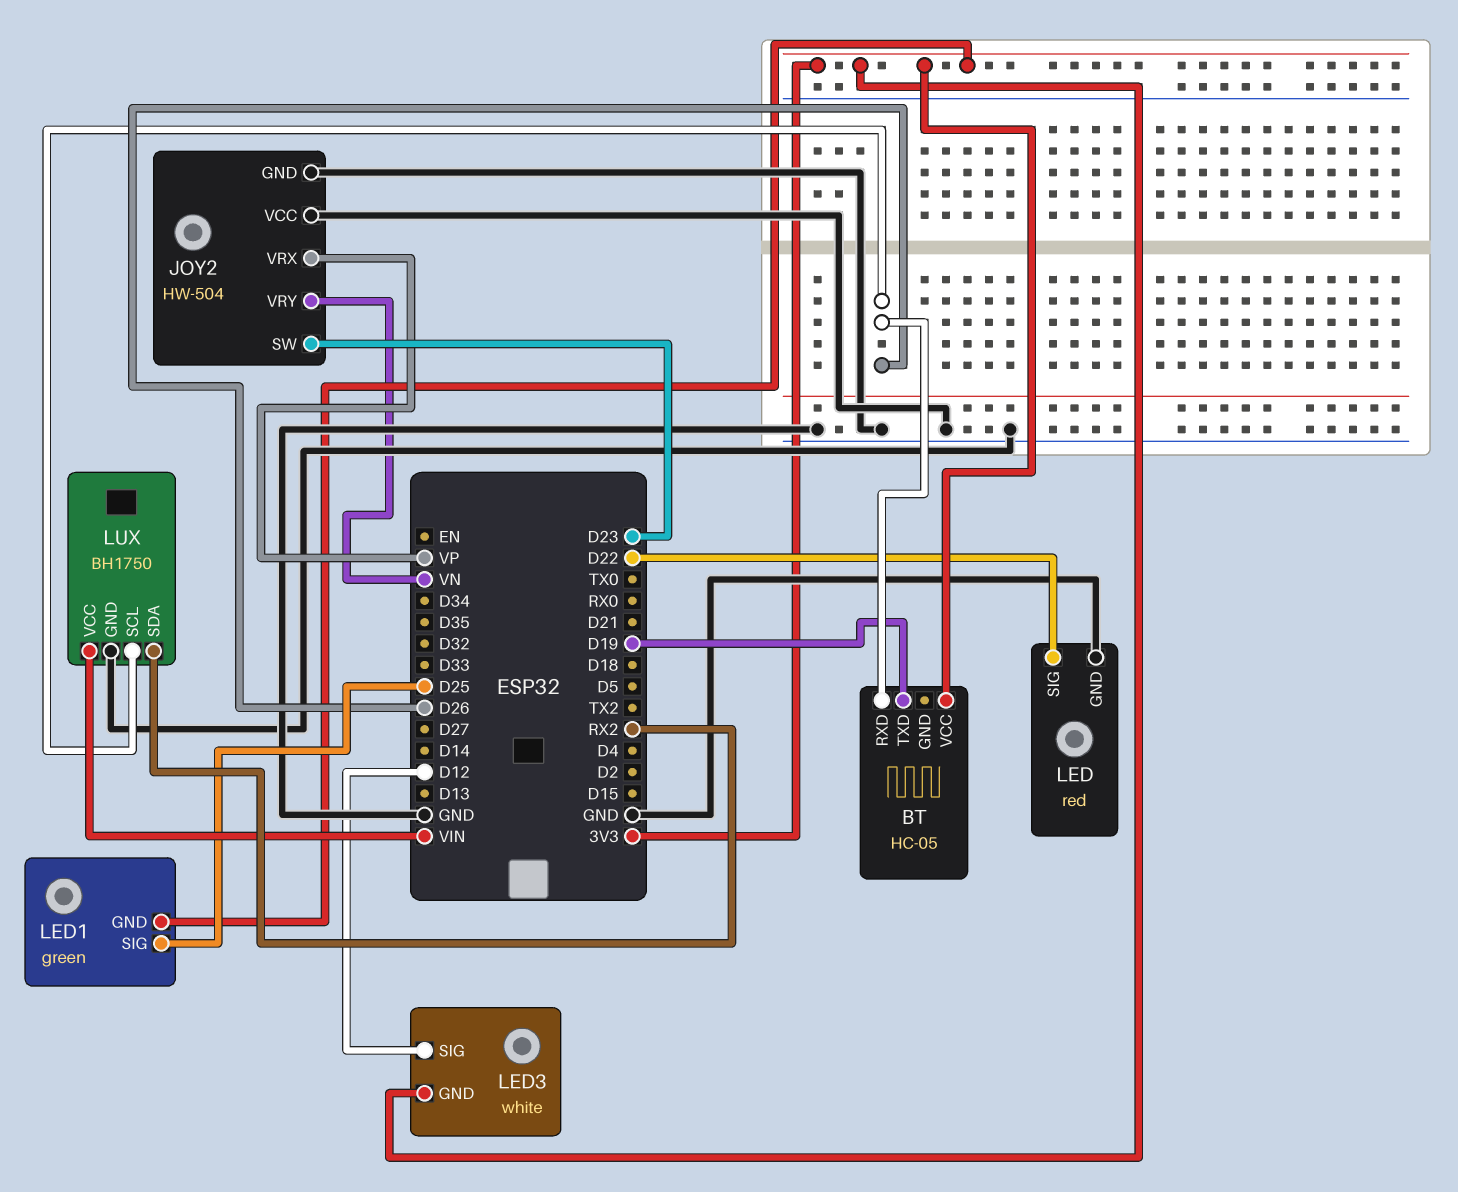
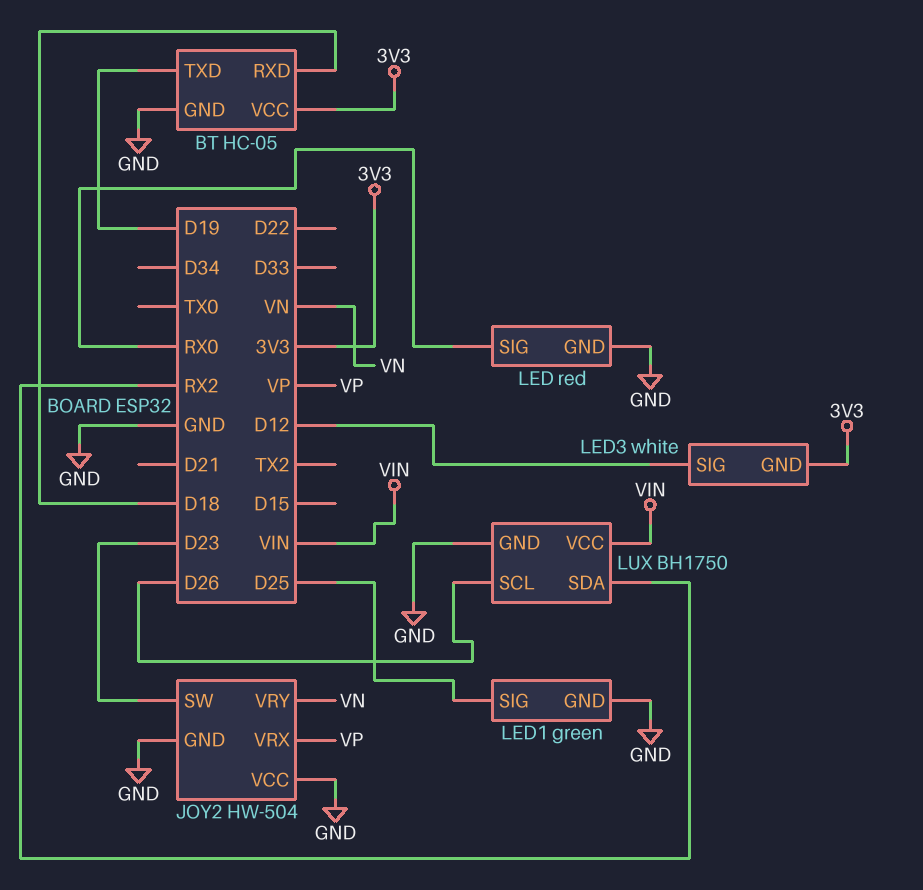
BT pin GND: none -> GND
BT pin RXD: D26 -> D18
LED pin SIG: D22 -> RX0
LED1 pin GND: 3V3 -> GND

